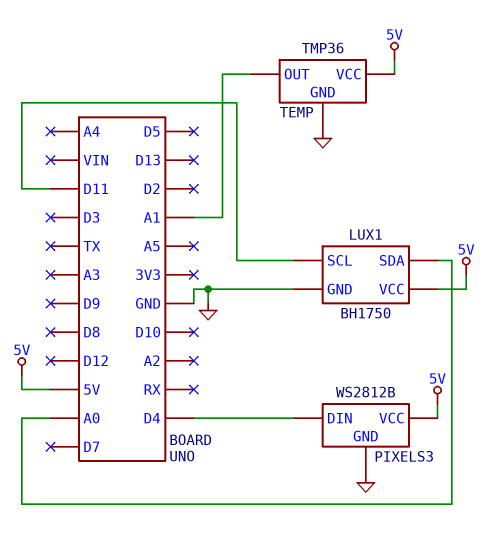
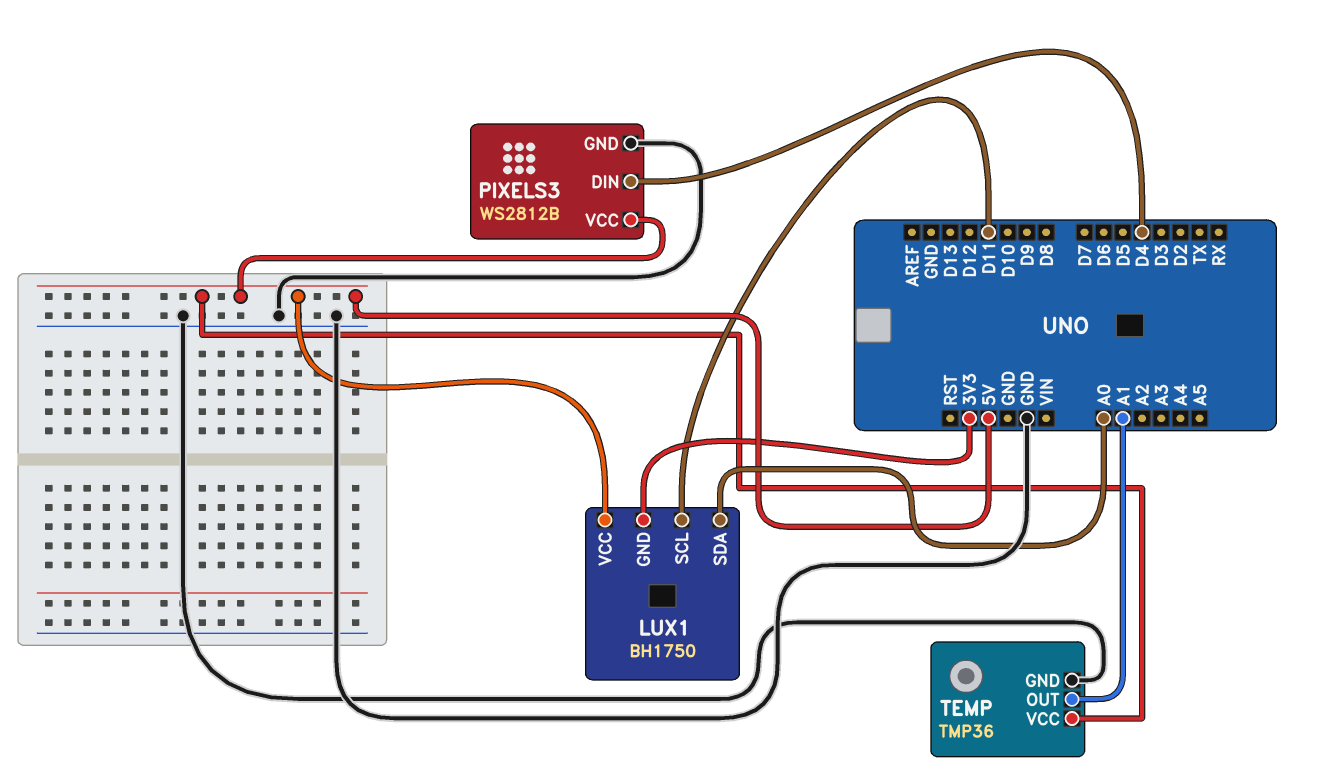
LUX1 pin GND: GND -> 3V3

